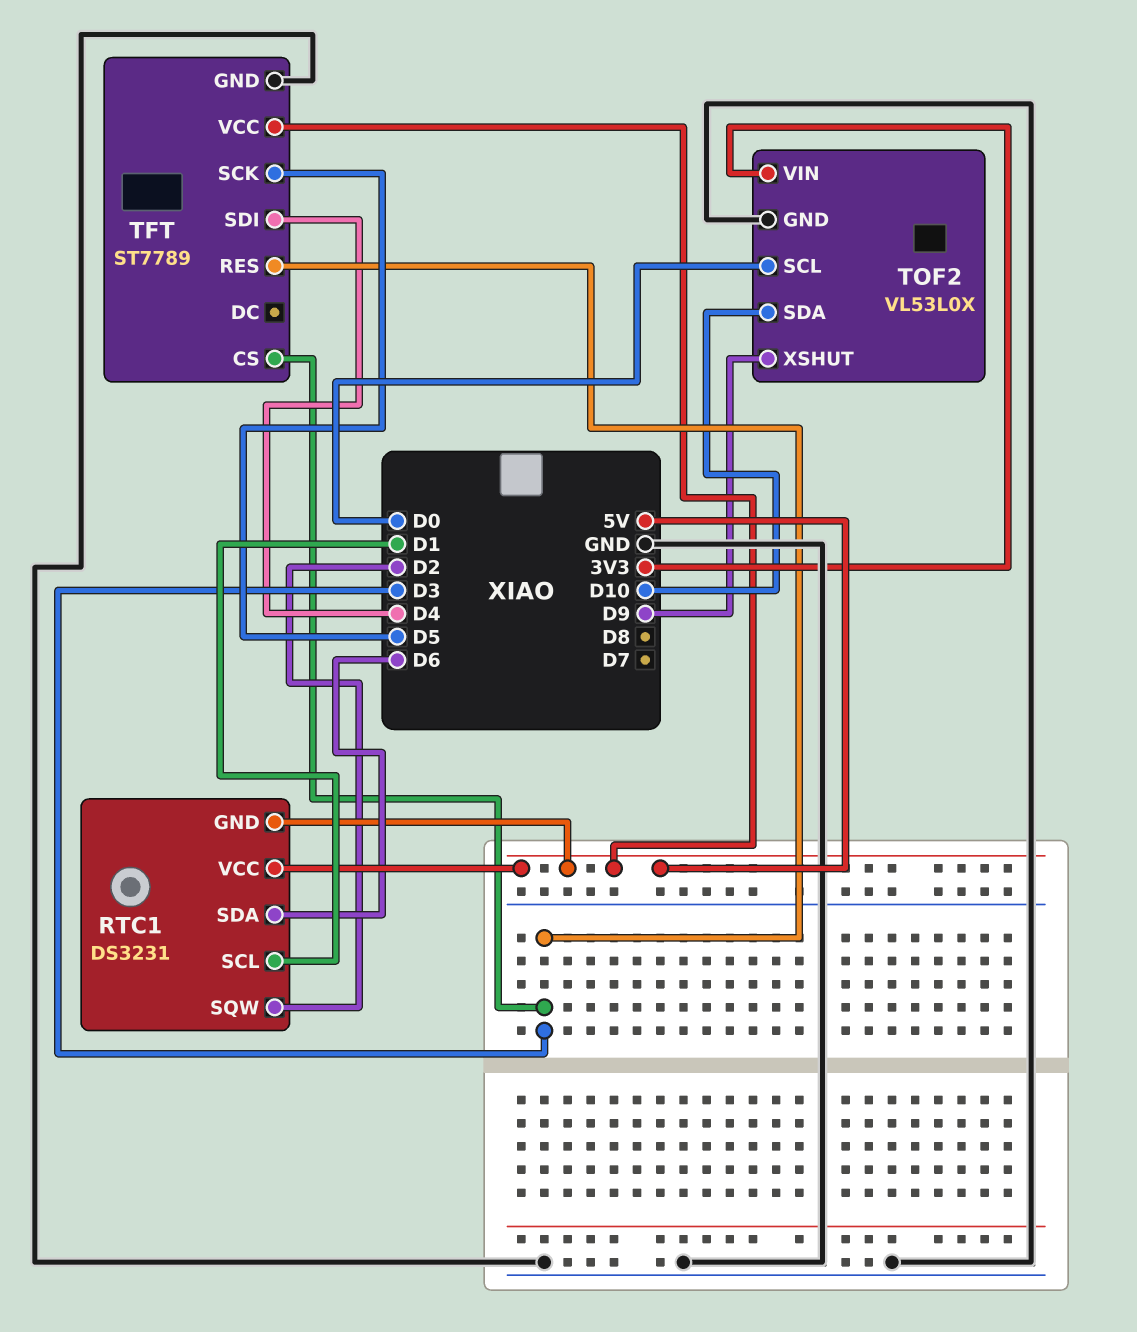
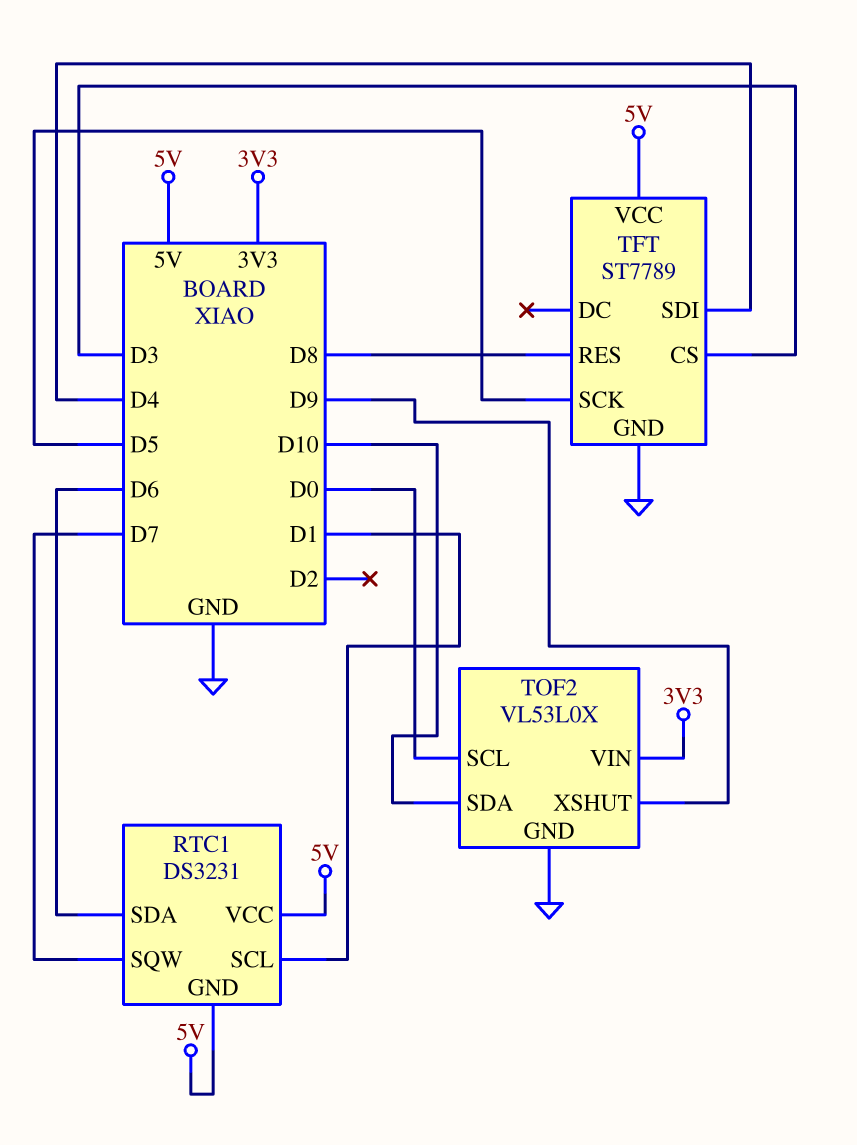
RTC1 pin SQW: D2 -> D7
TFT pin RES: D3 -> D8

